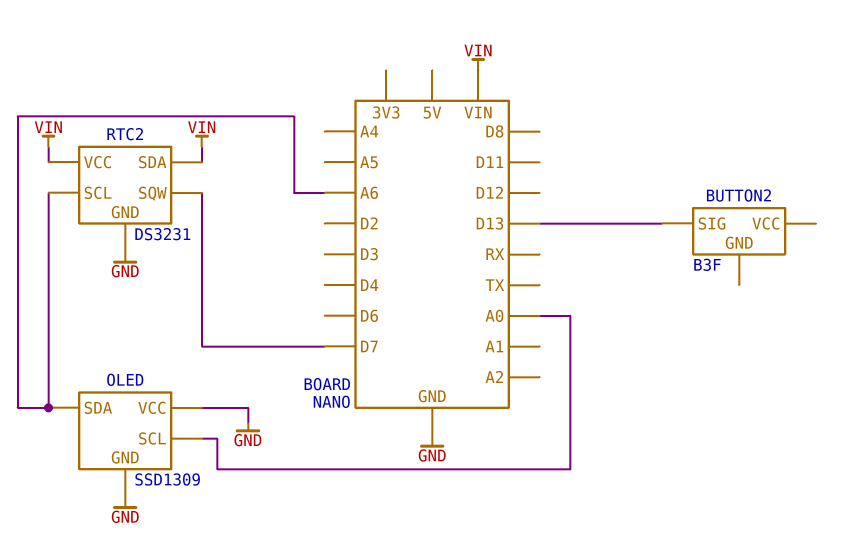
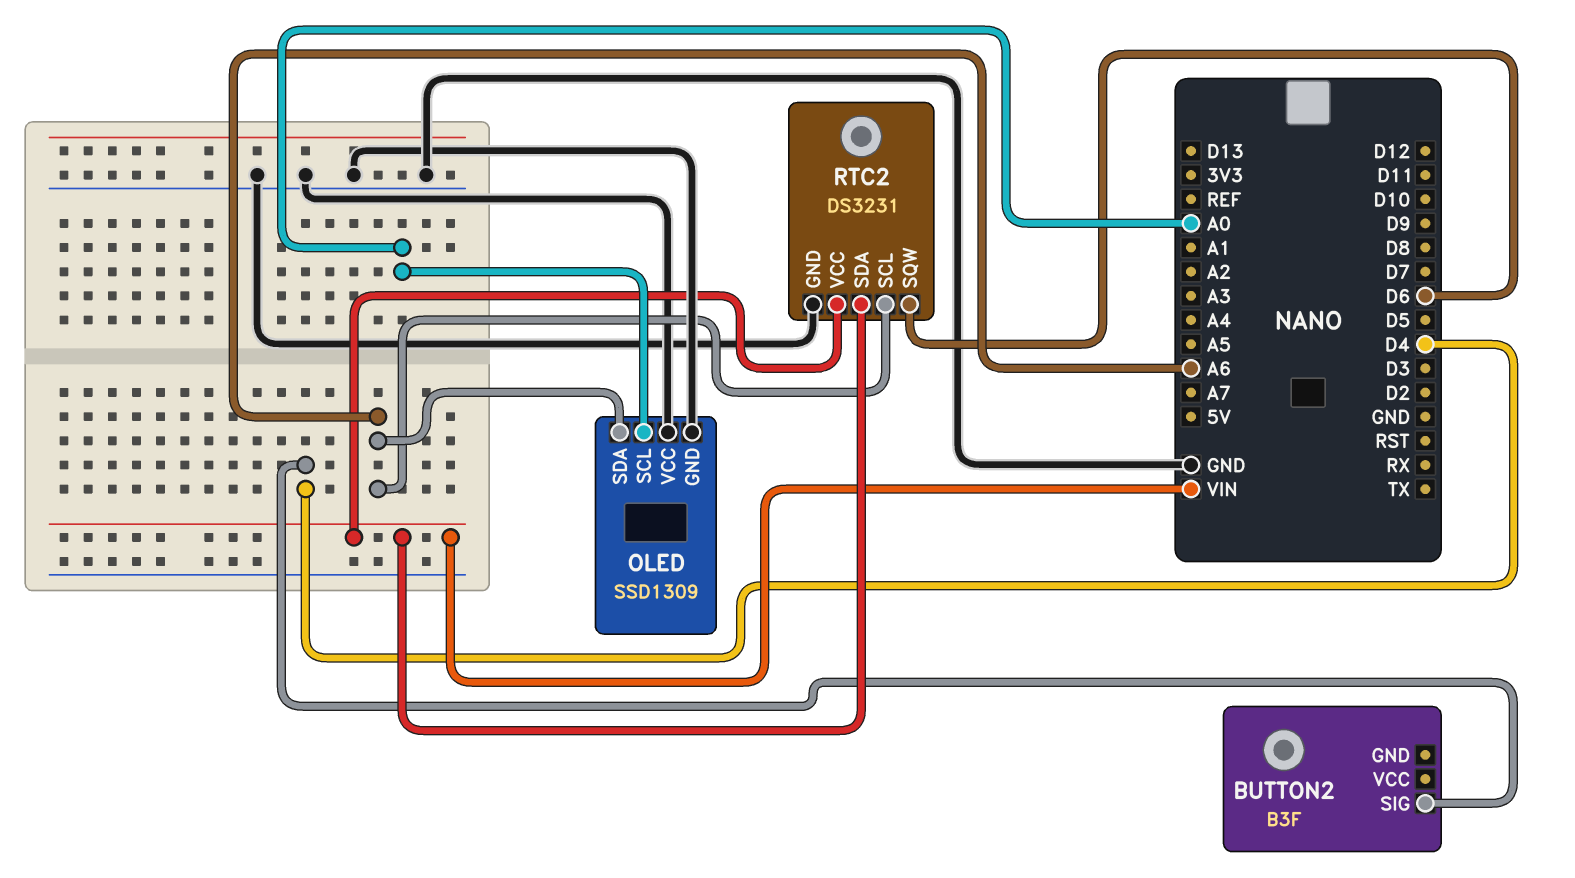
BUTTON2 pin SIG: D13 -> D4
RTC2 pin SQW: D7 -> D6

